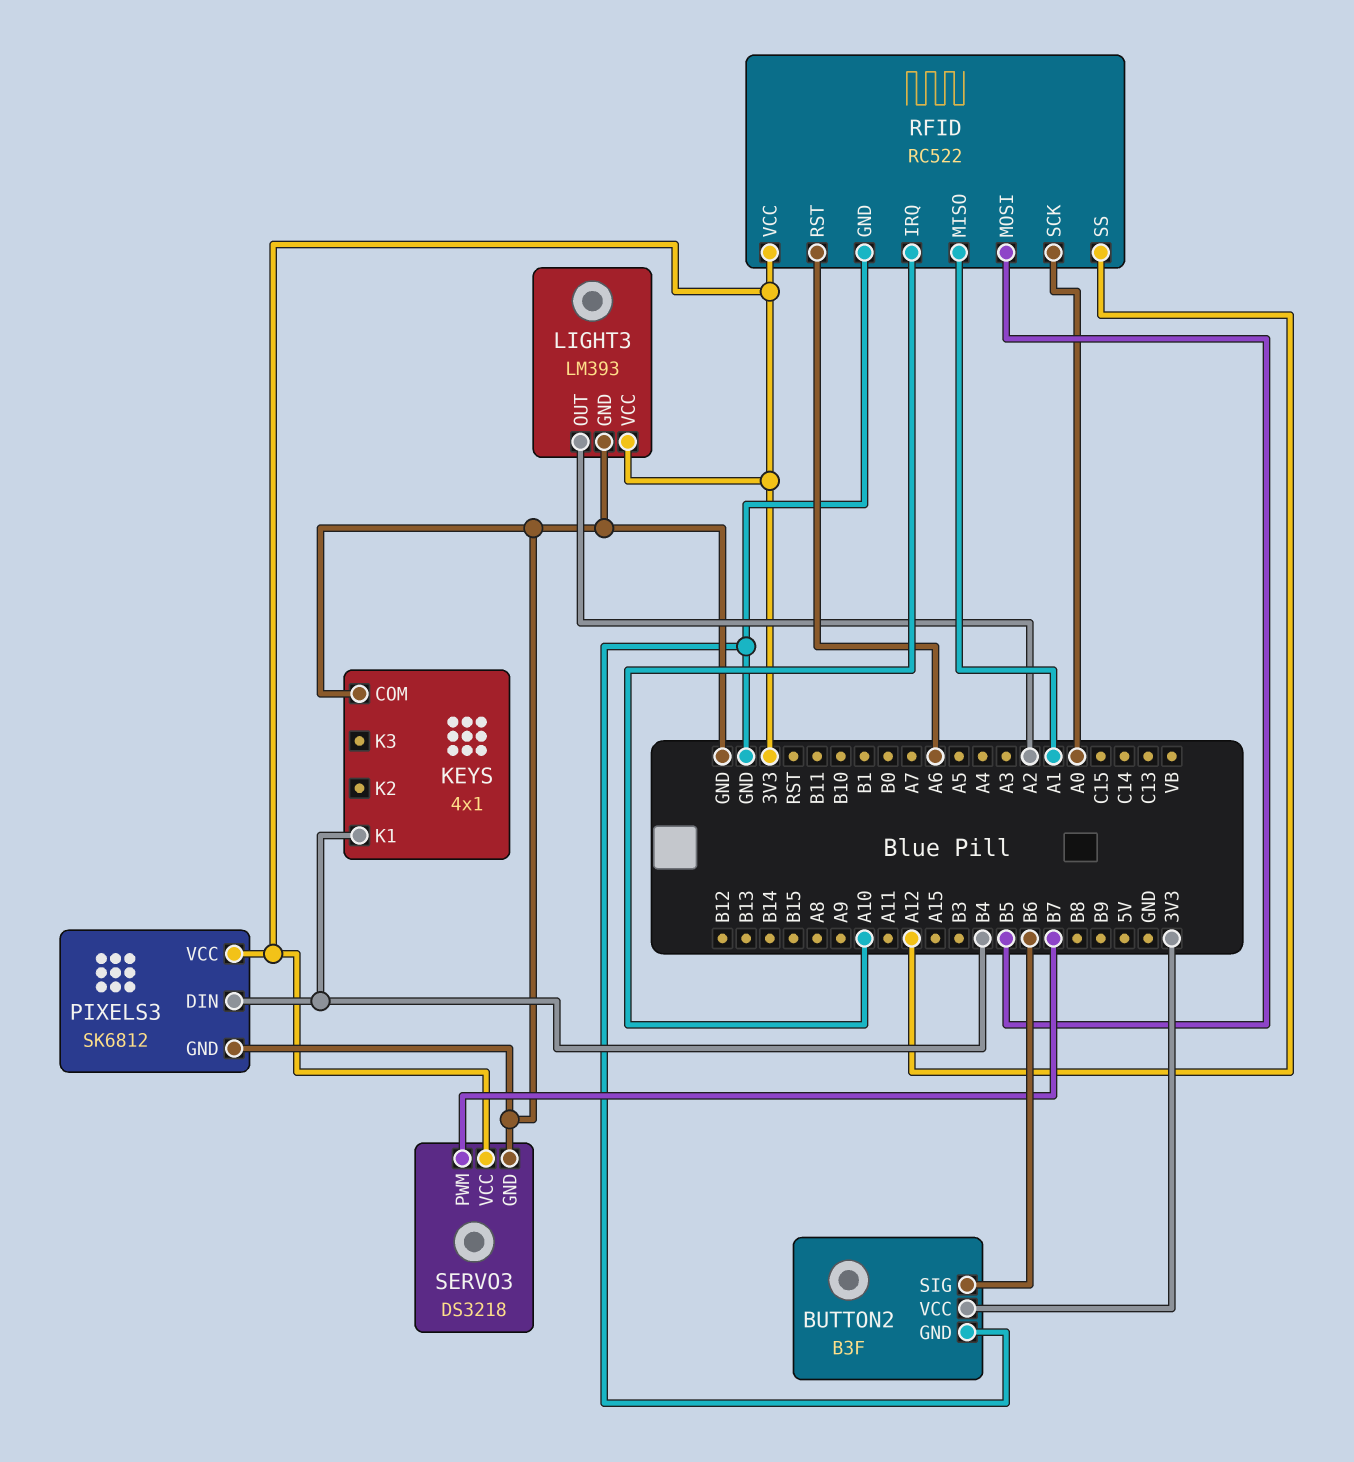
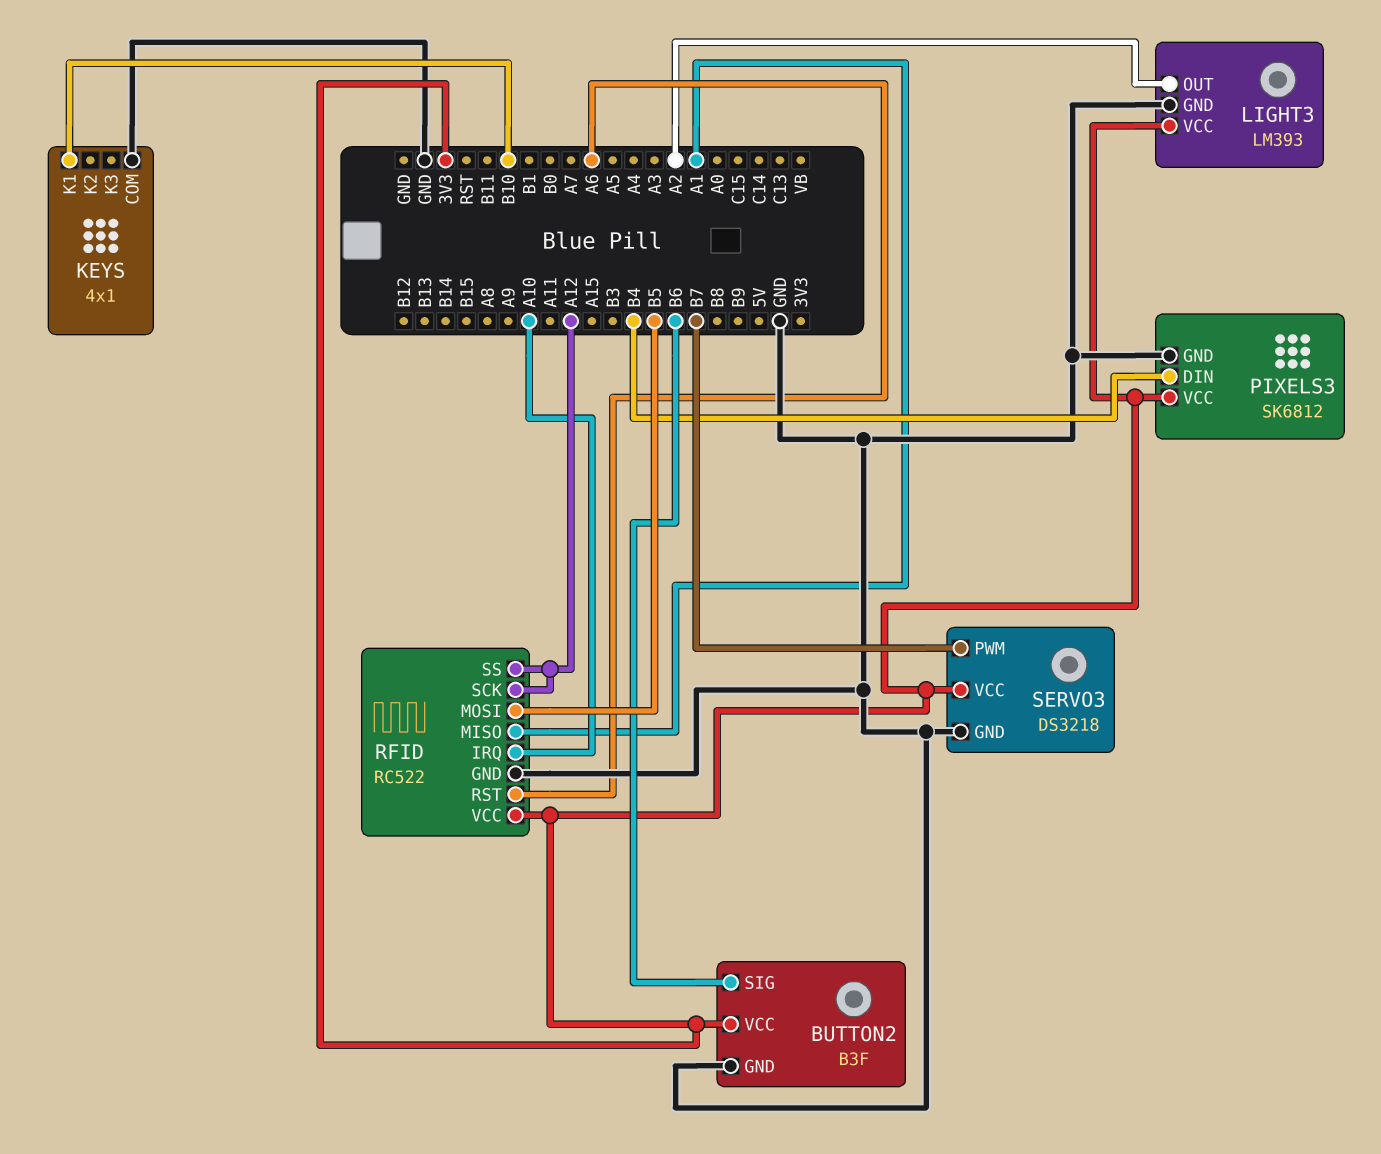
KEYS pin K1: B4 -> B10
RFID pin SCK: A0 -> A12

